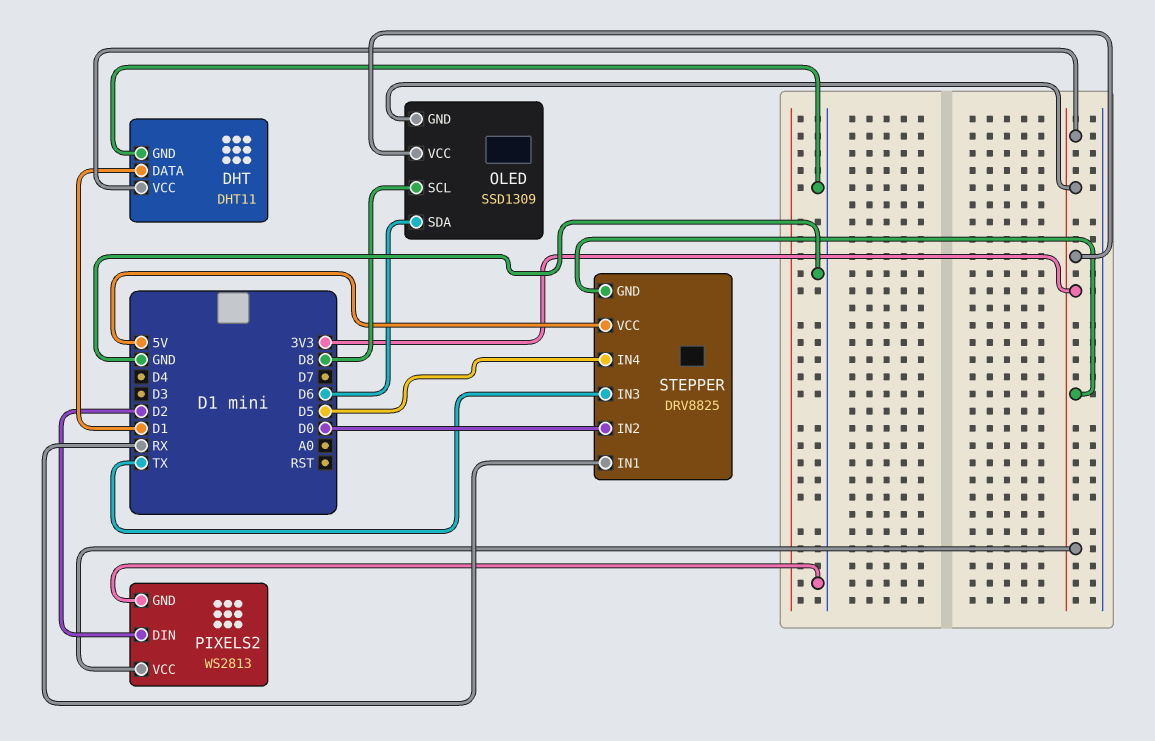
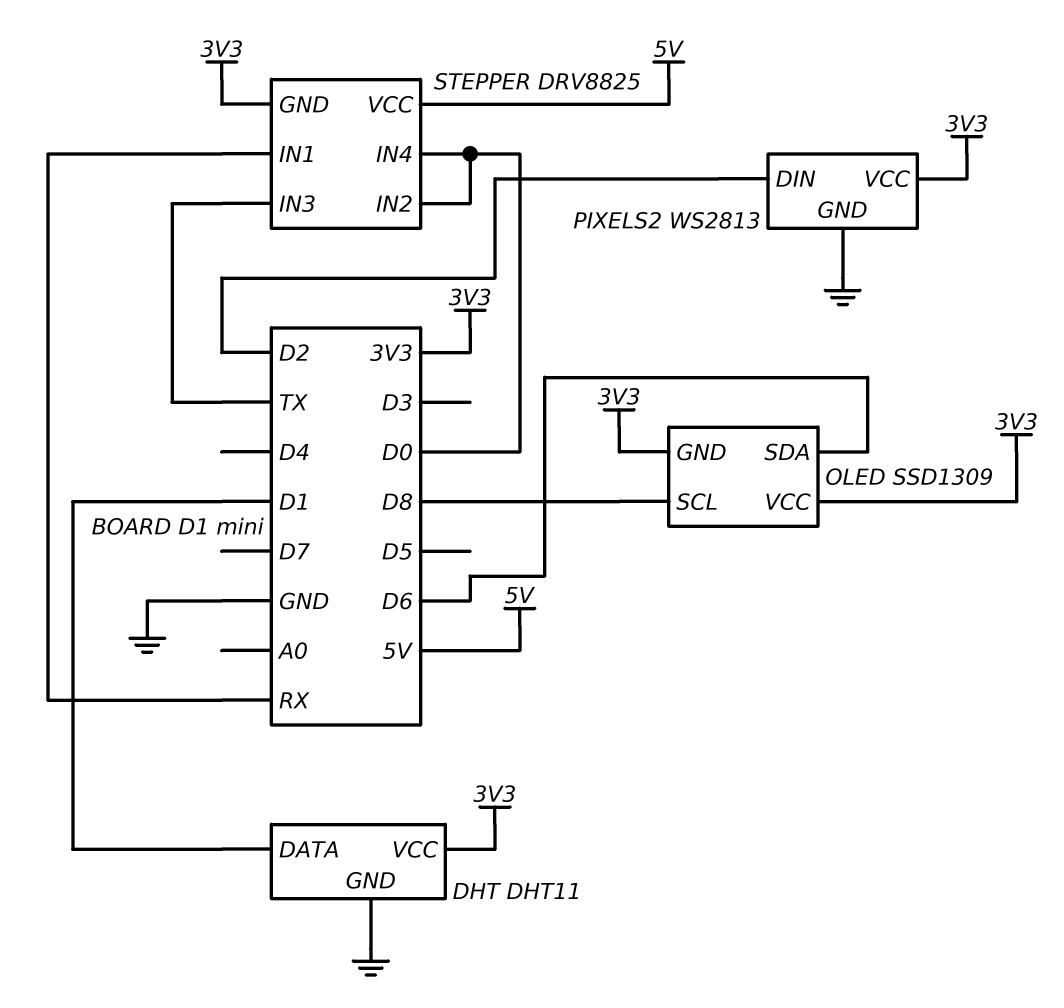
STEPPER pin IN4: D5 -> D0

